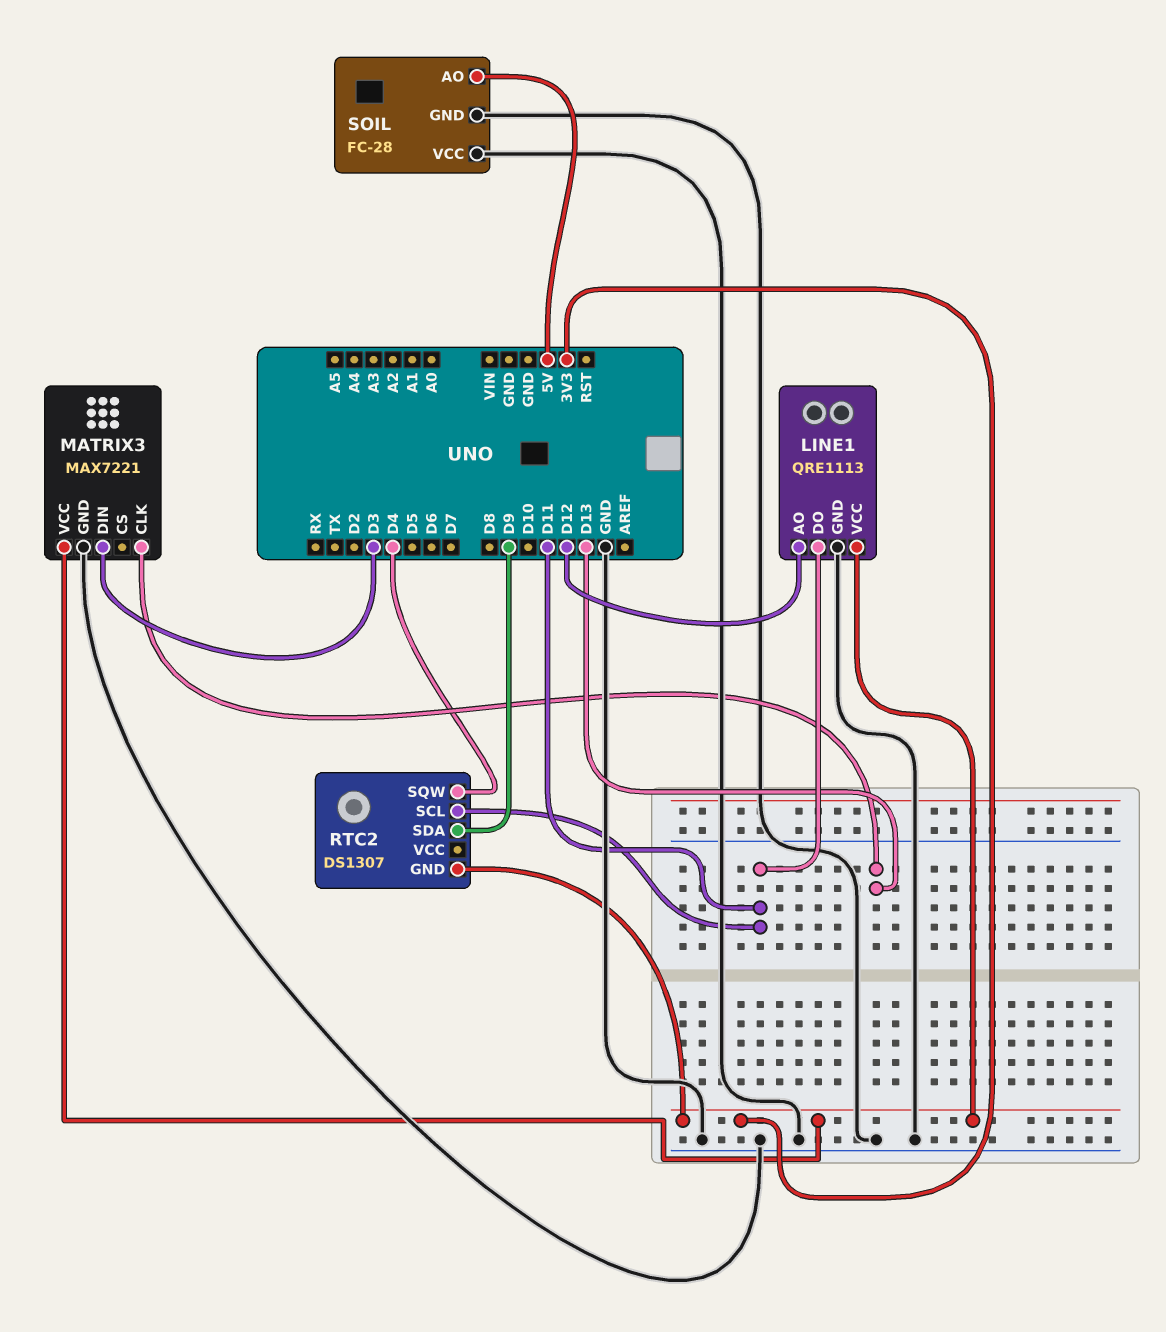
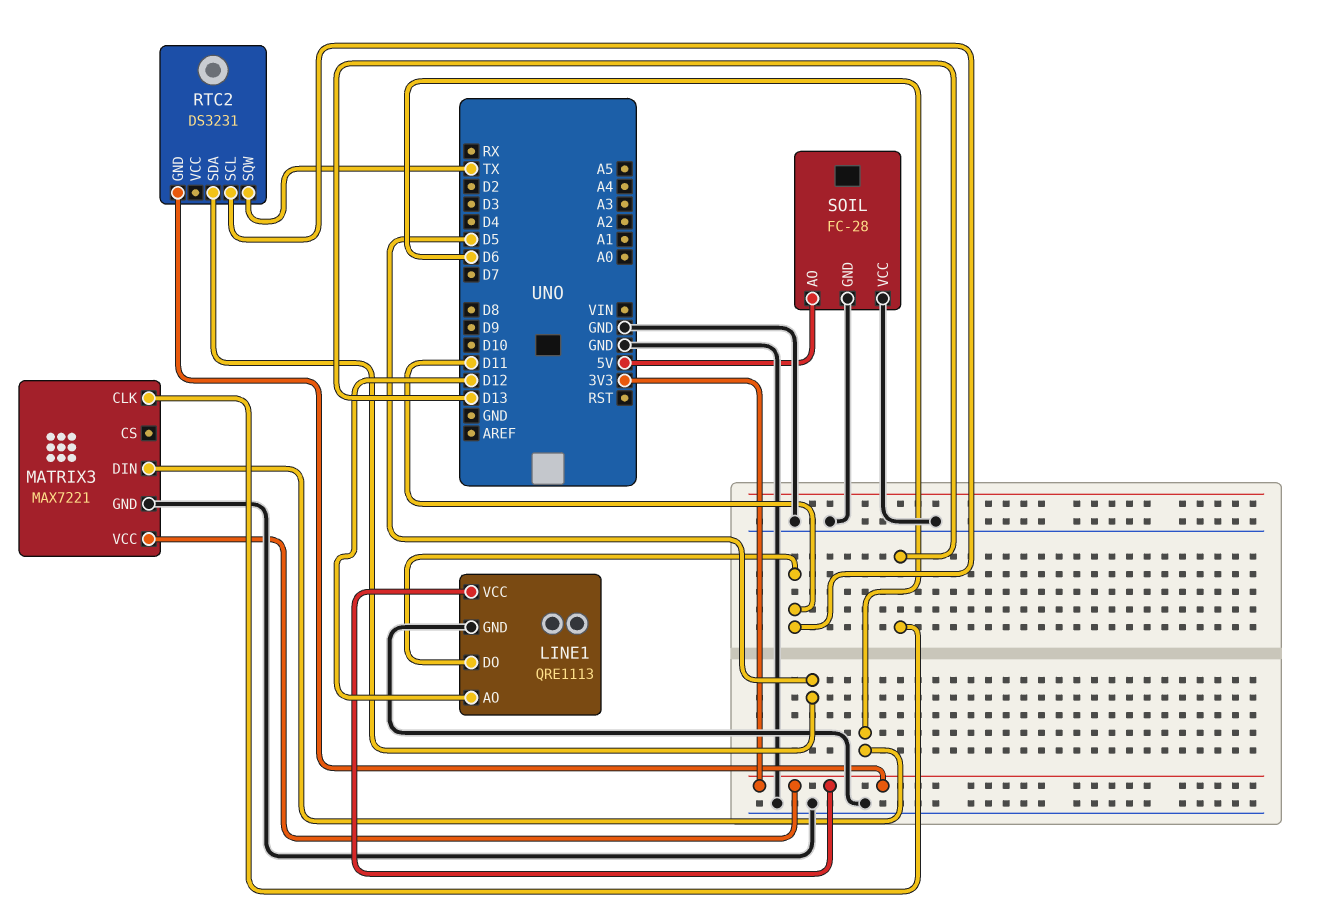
MATRIX3 pin DIN: D3 -> D6
RTC2: DS1307 -> DS3231
RTC2 pin SDA: D9 -> D5
RTC2 pin SQW: D4 -> TX

